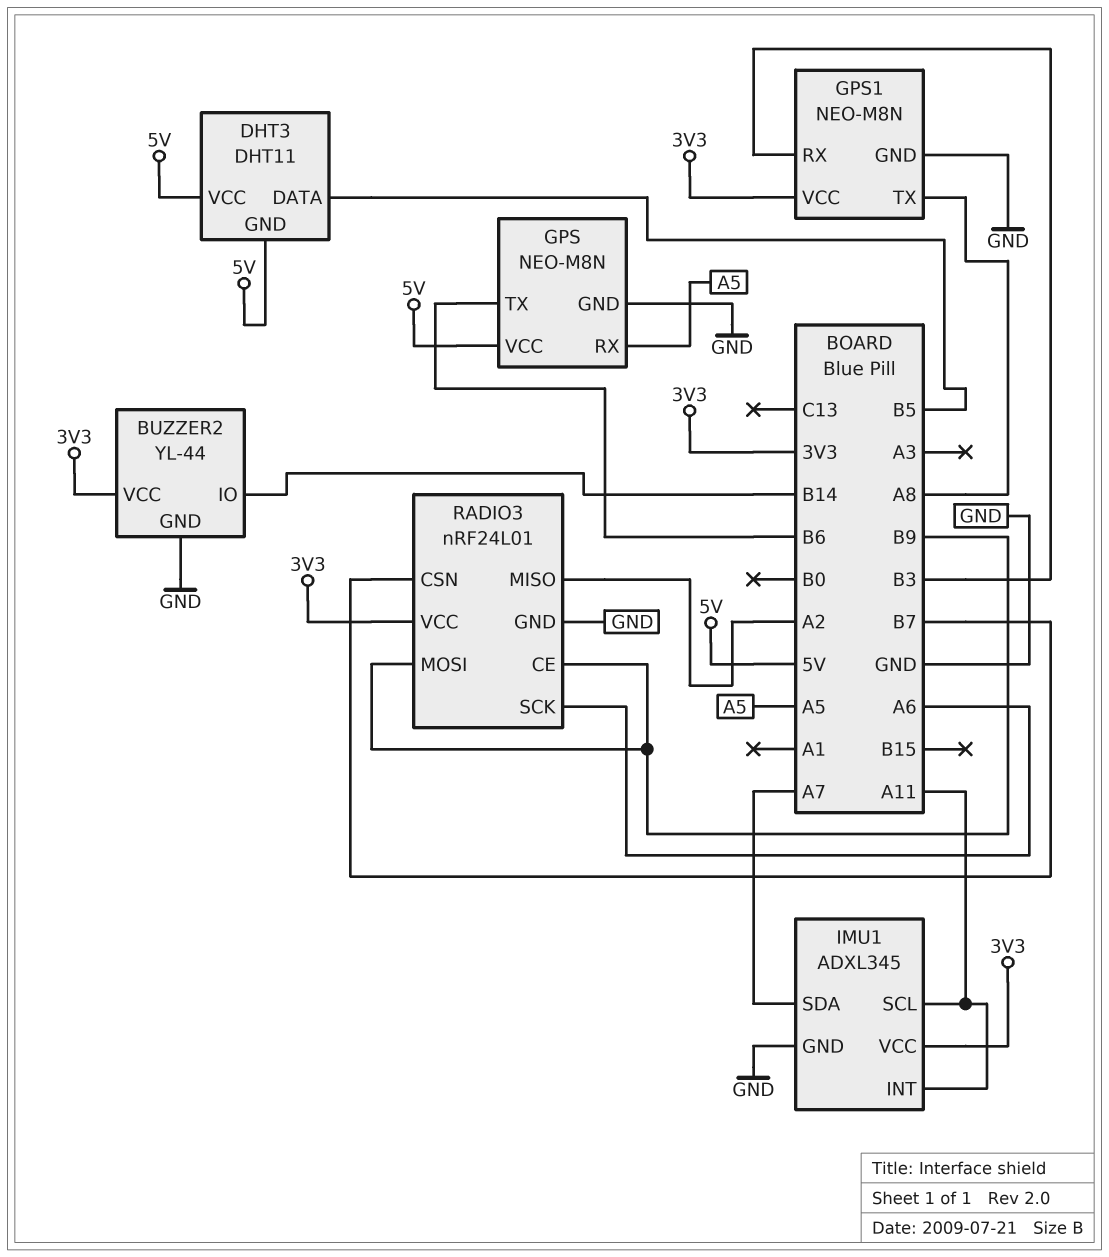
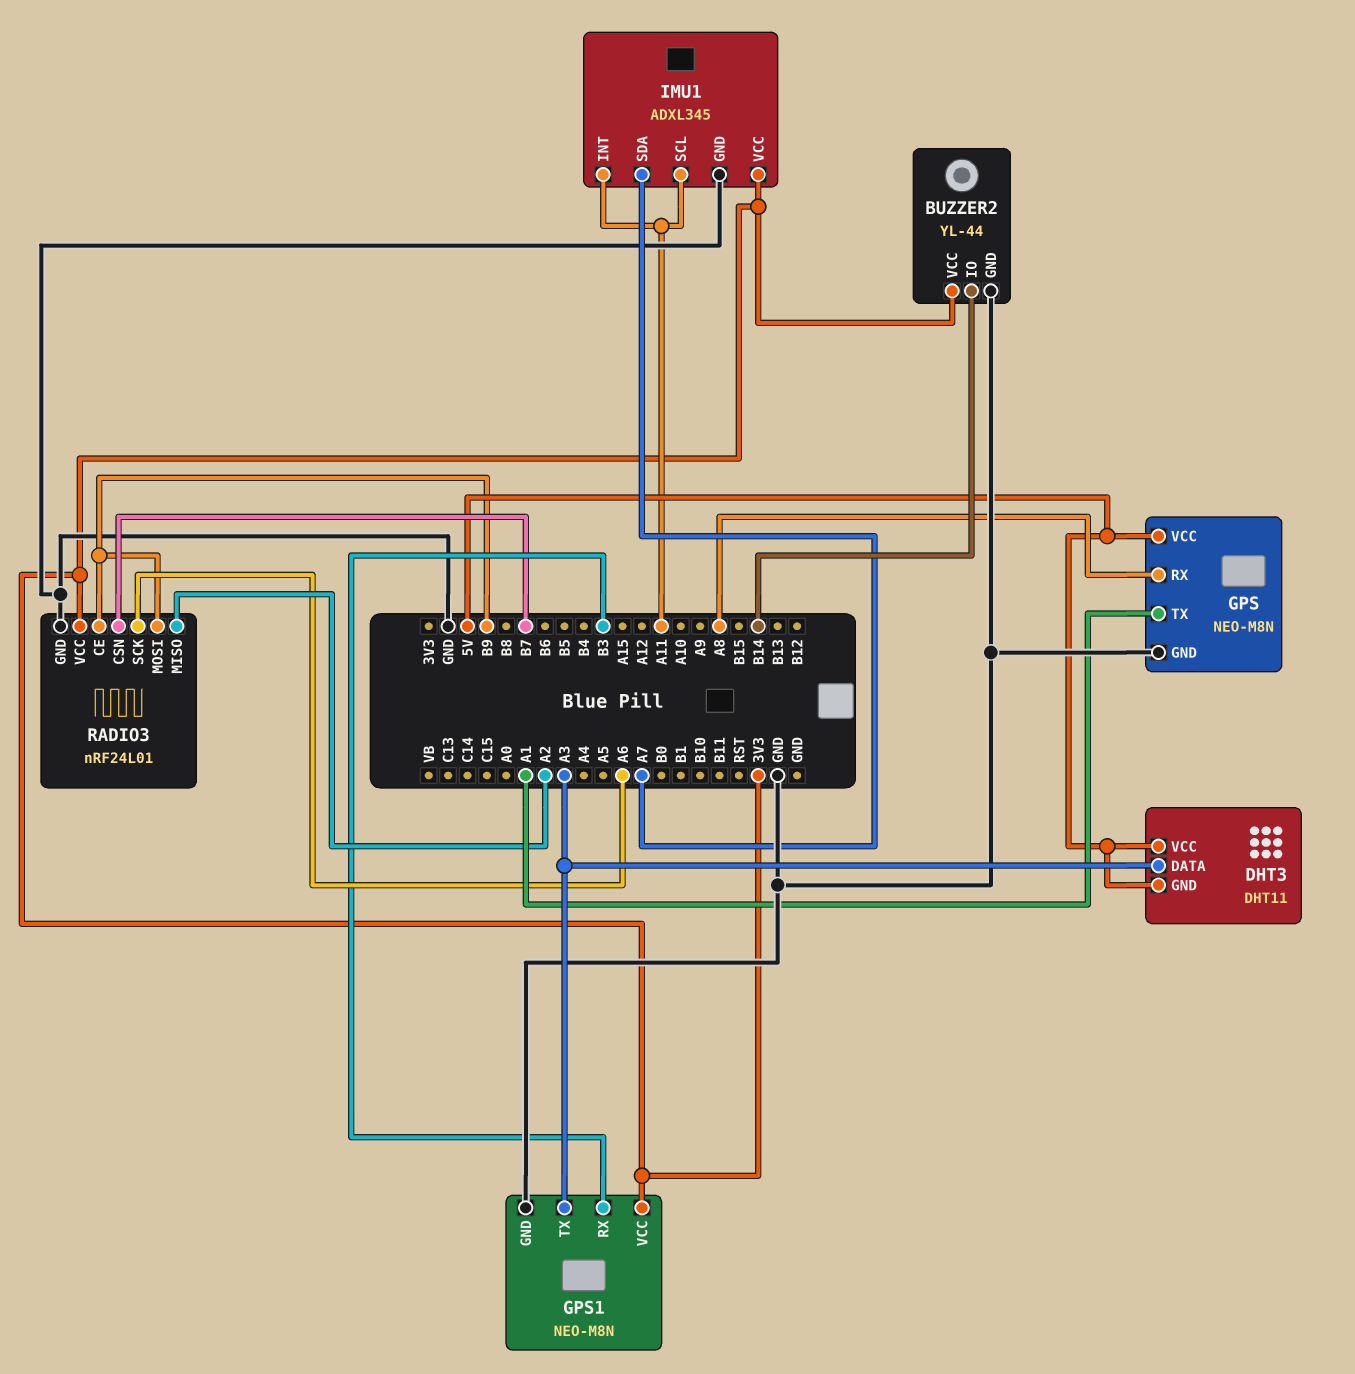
DHT3 pin DATA: B5 -> A3
GPS pin RX: A5 -> A8
GPS pin TX: B6 -> A1
GPS1 pin TX: A8 -> A3

